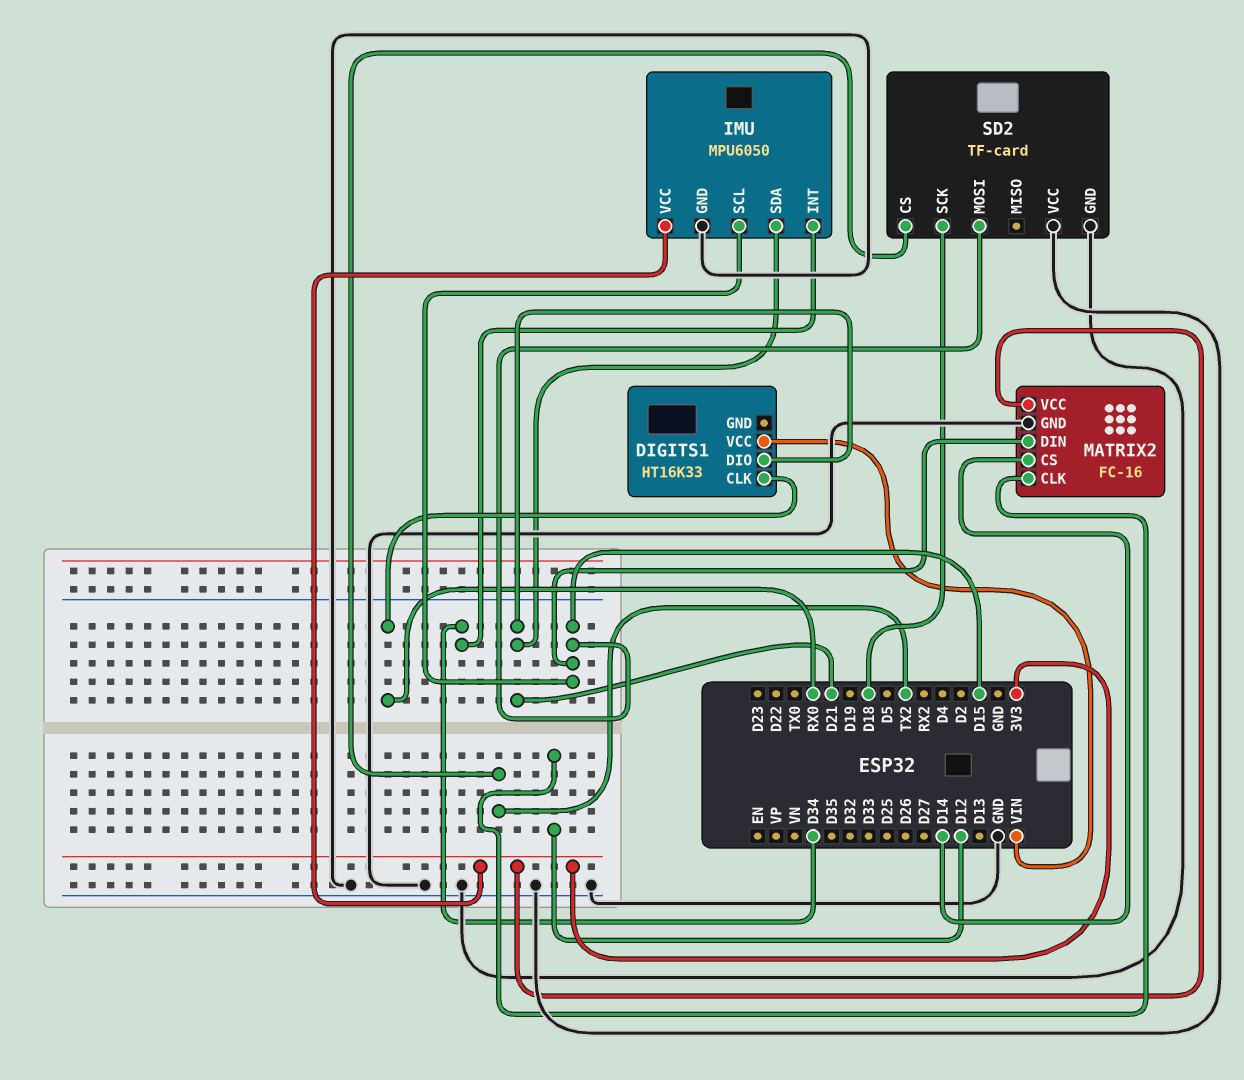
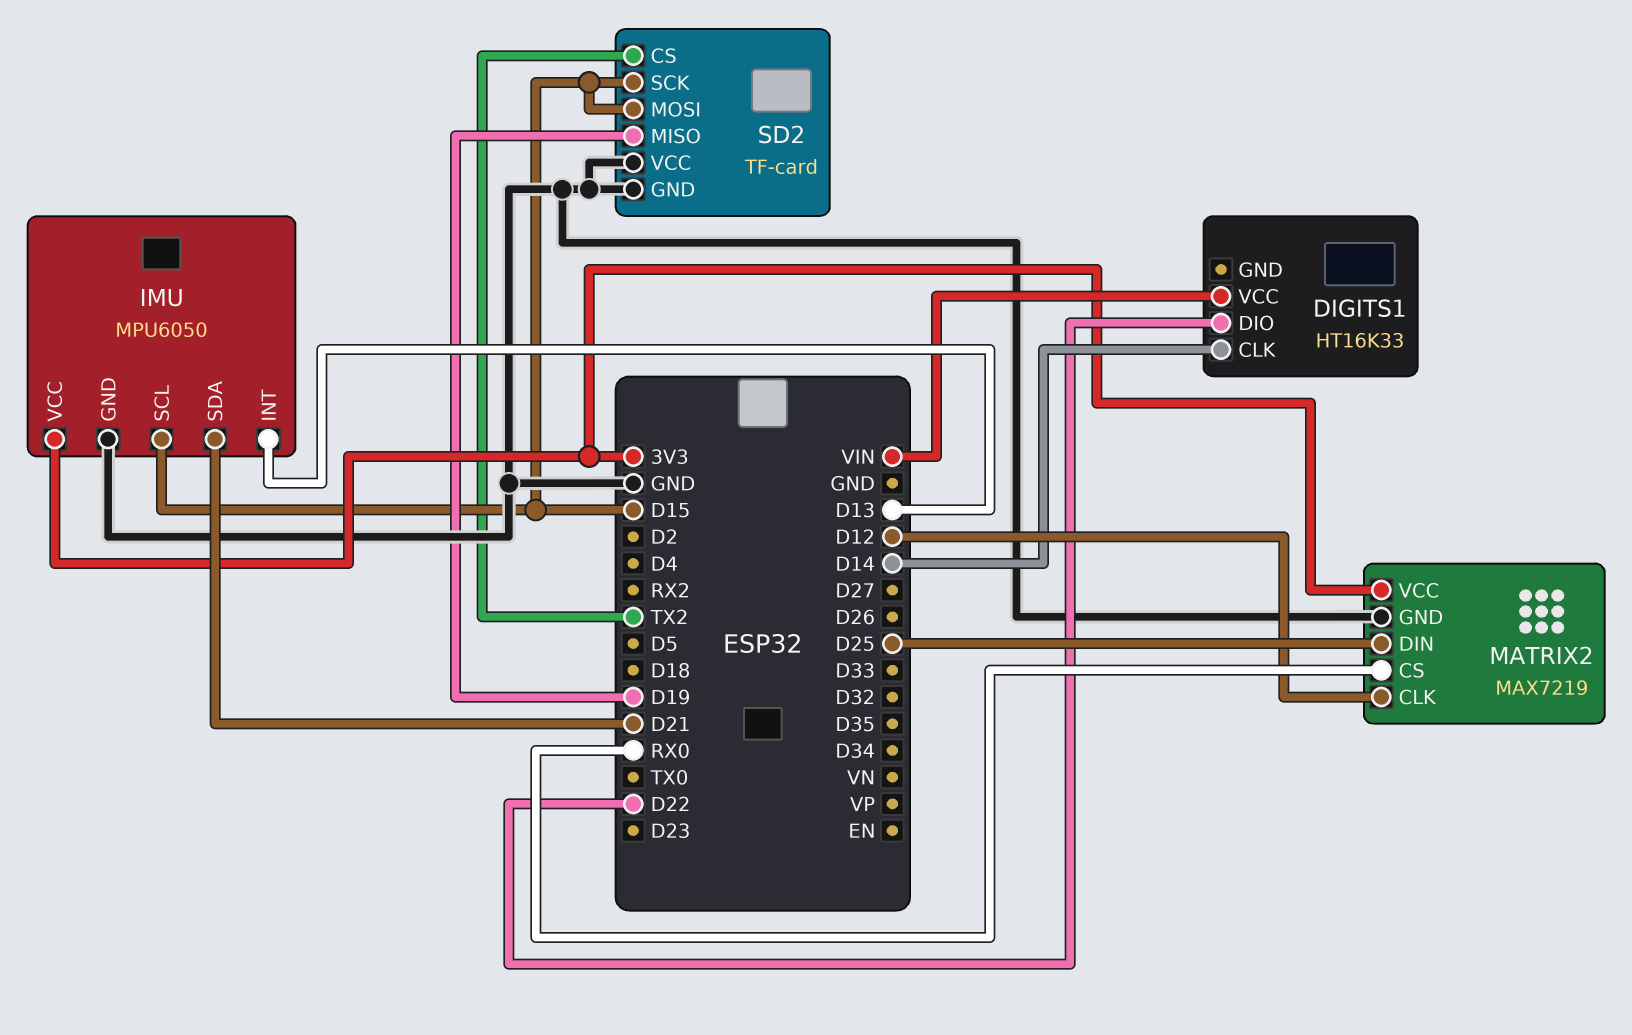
DIGITS1 pin CLK: RX0 -> D14
DIGITS1 pin DIO: D21 -> D22
IMU pin INT: D34 -> D13
MATRIX2: FC-16 -> MAX7219
MATRIX2 pin CS: D14 -> RX0
MATRIX2 pin DIN: D15 -> D25
SD2 pin MISO: none -> D19
SD2 pin SCK: D18 -> D15

